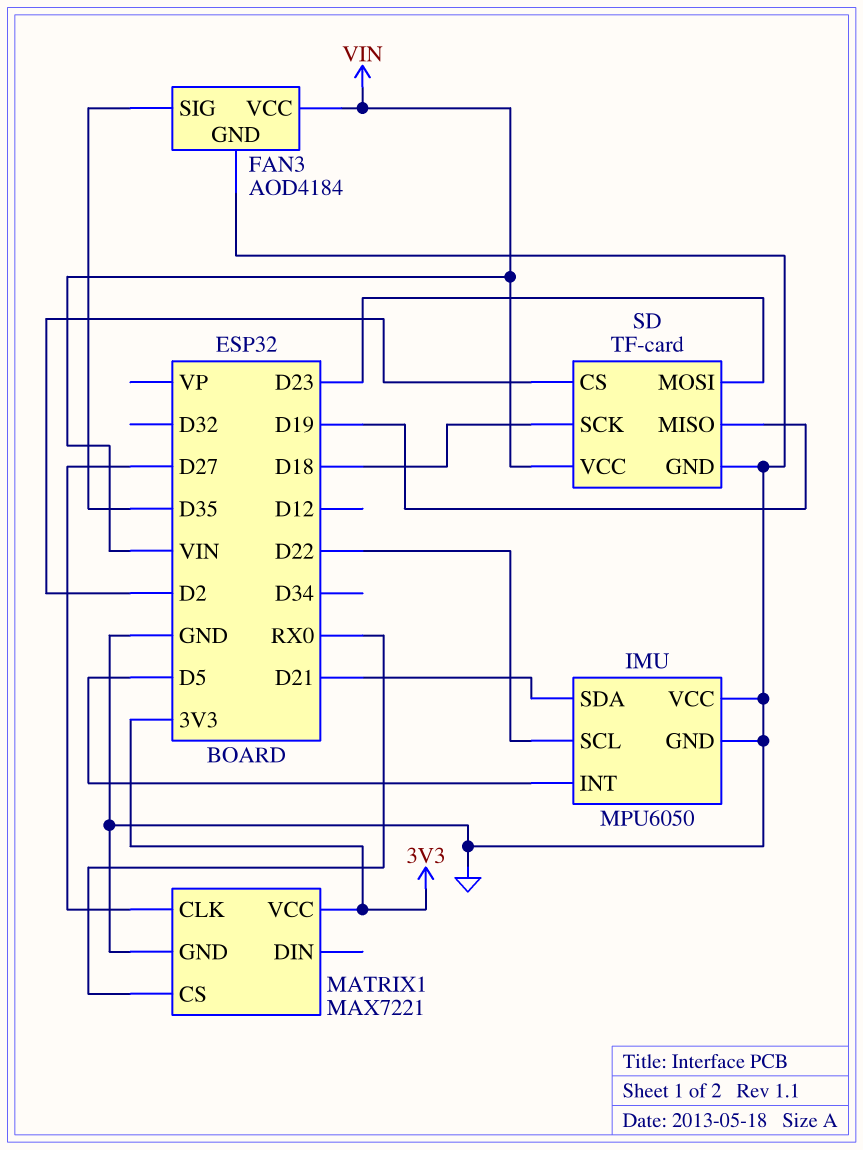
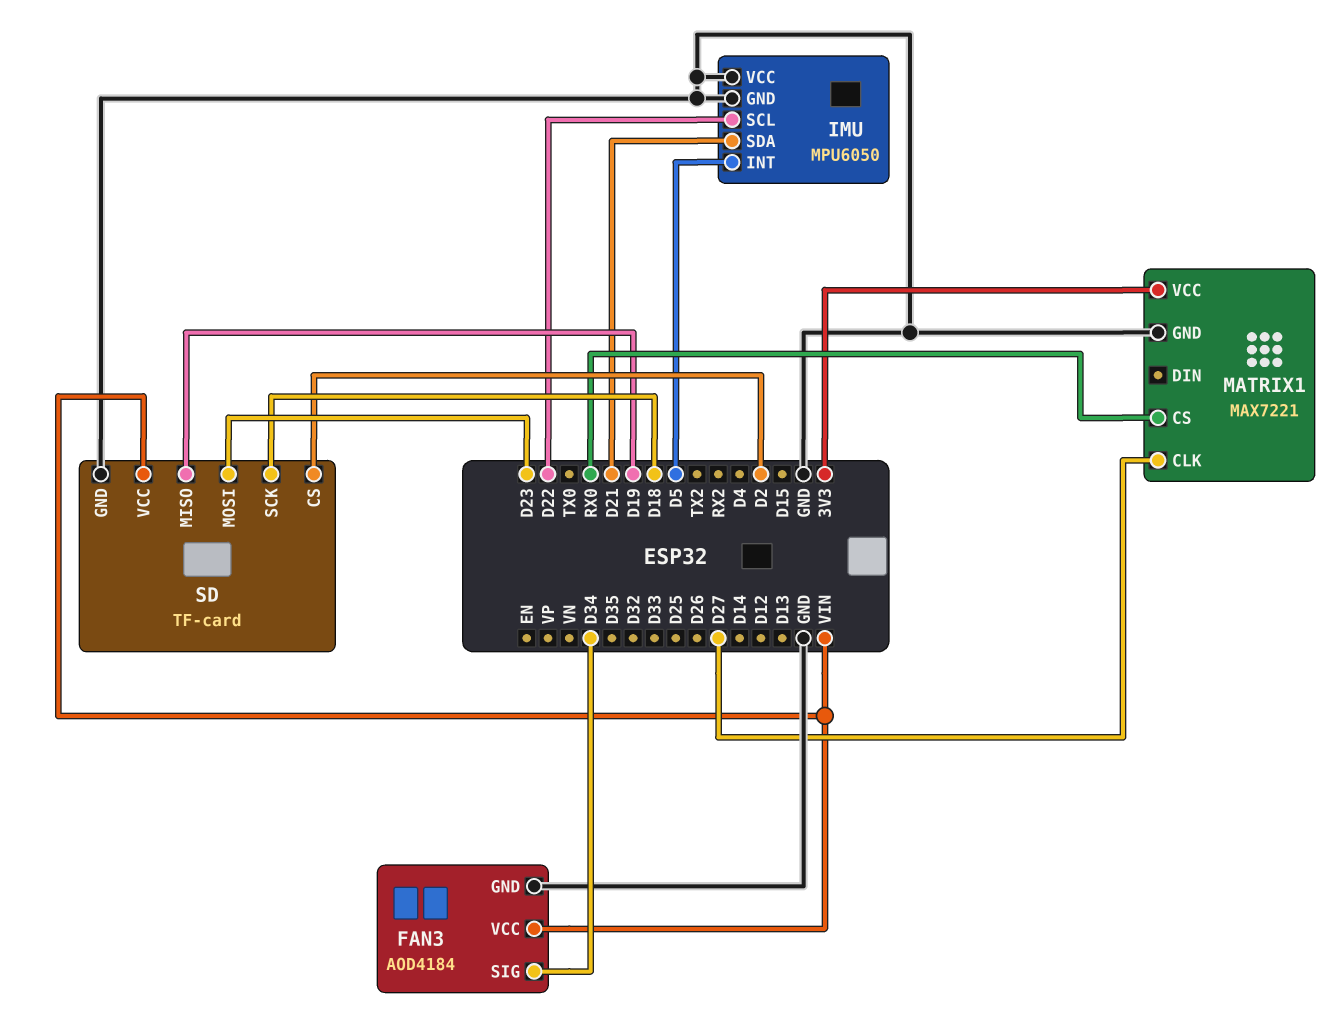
FAN3 pin SIG: D35 -> D34

